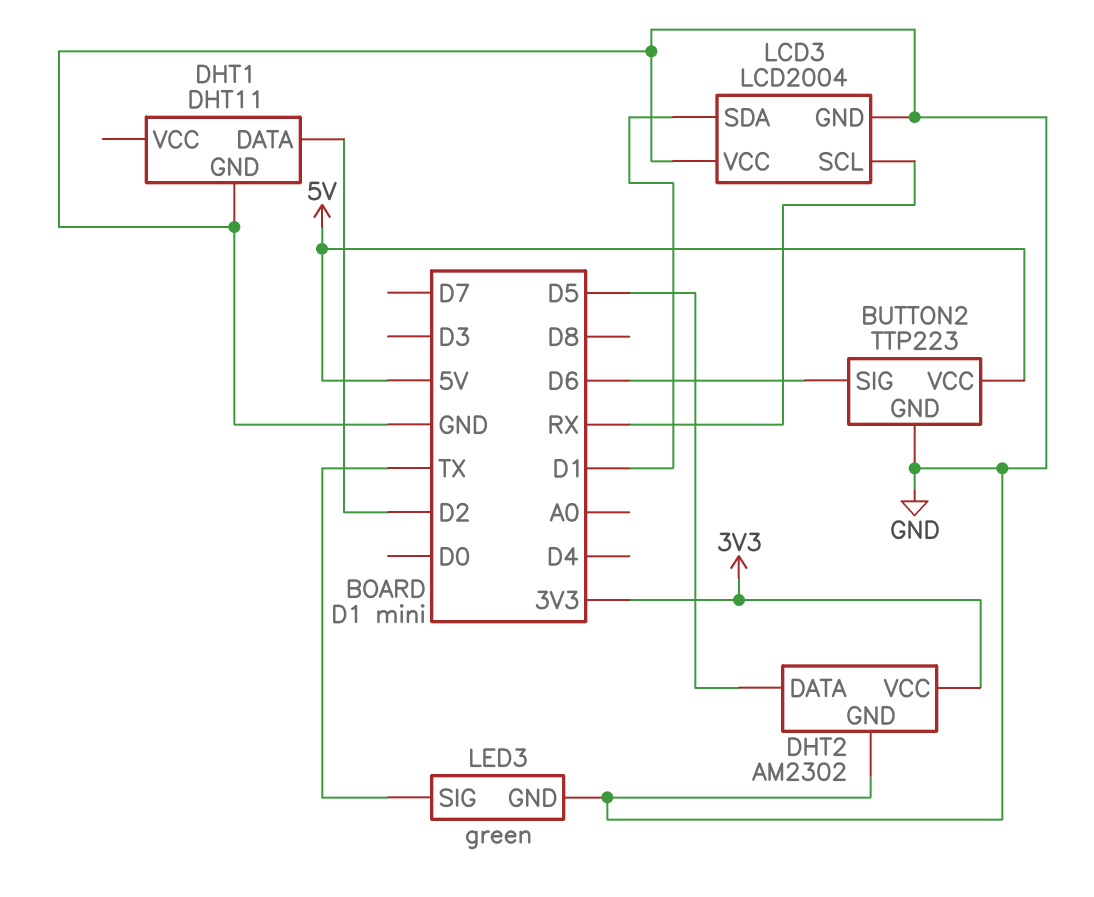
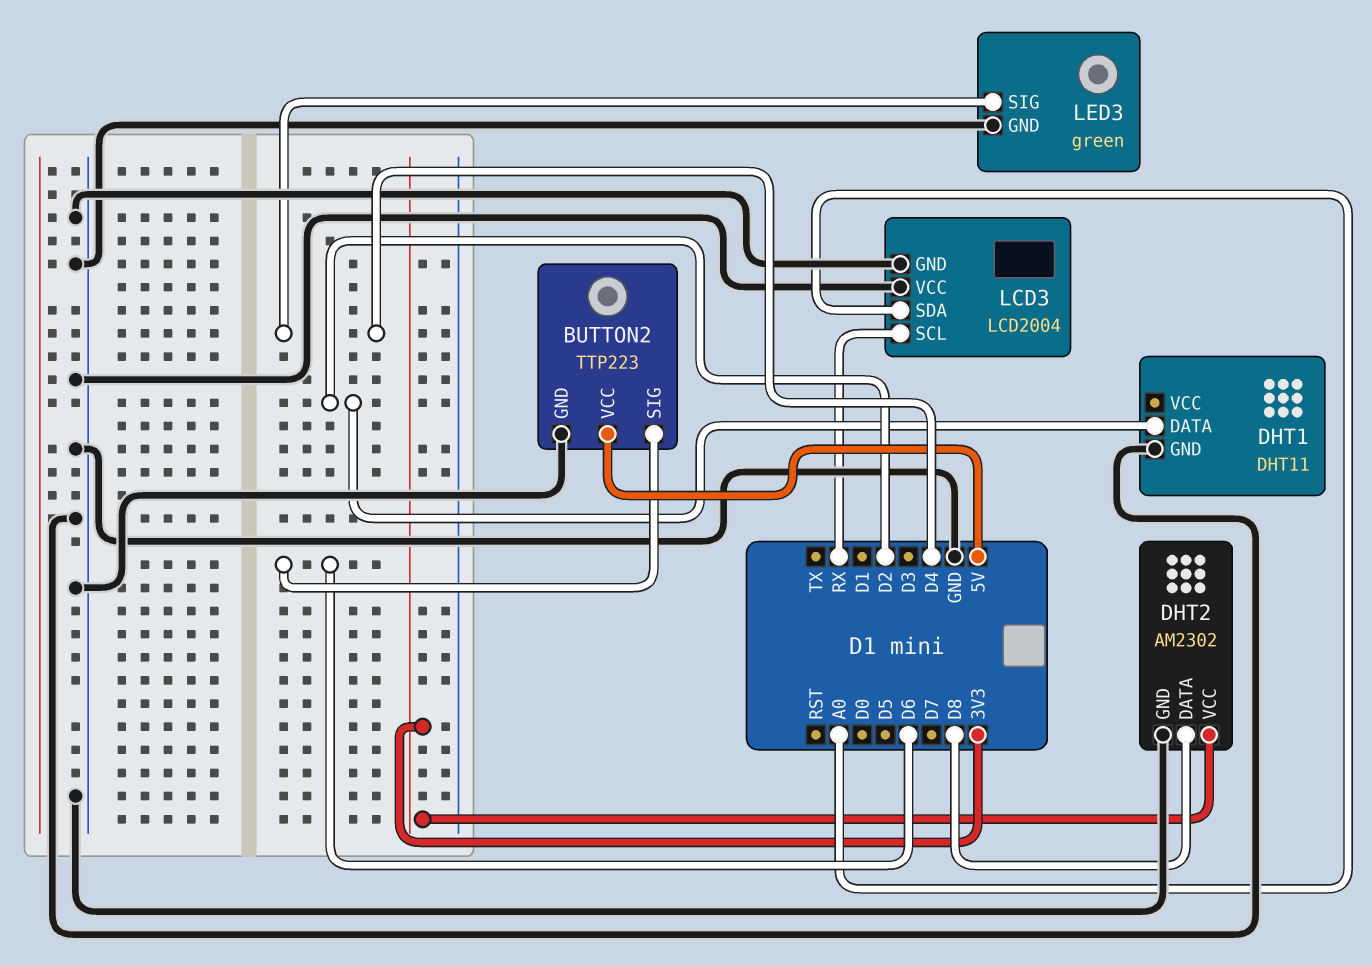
DHT2 pin DATA: D5 -> D8
LCD3 pin SDA: D1 -> A0
LED3 pin SIG: TX -> D4

